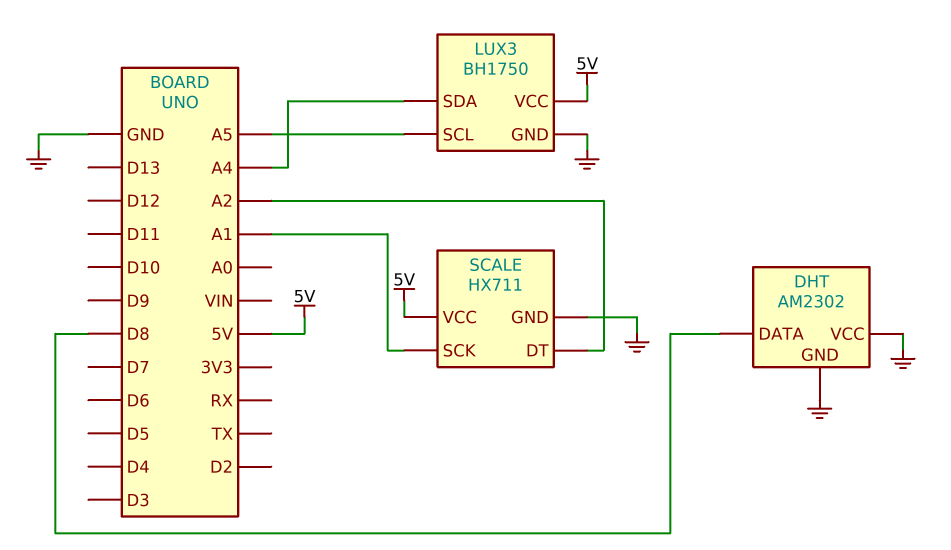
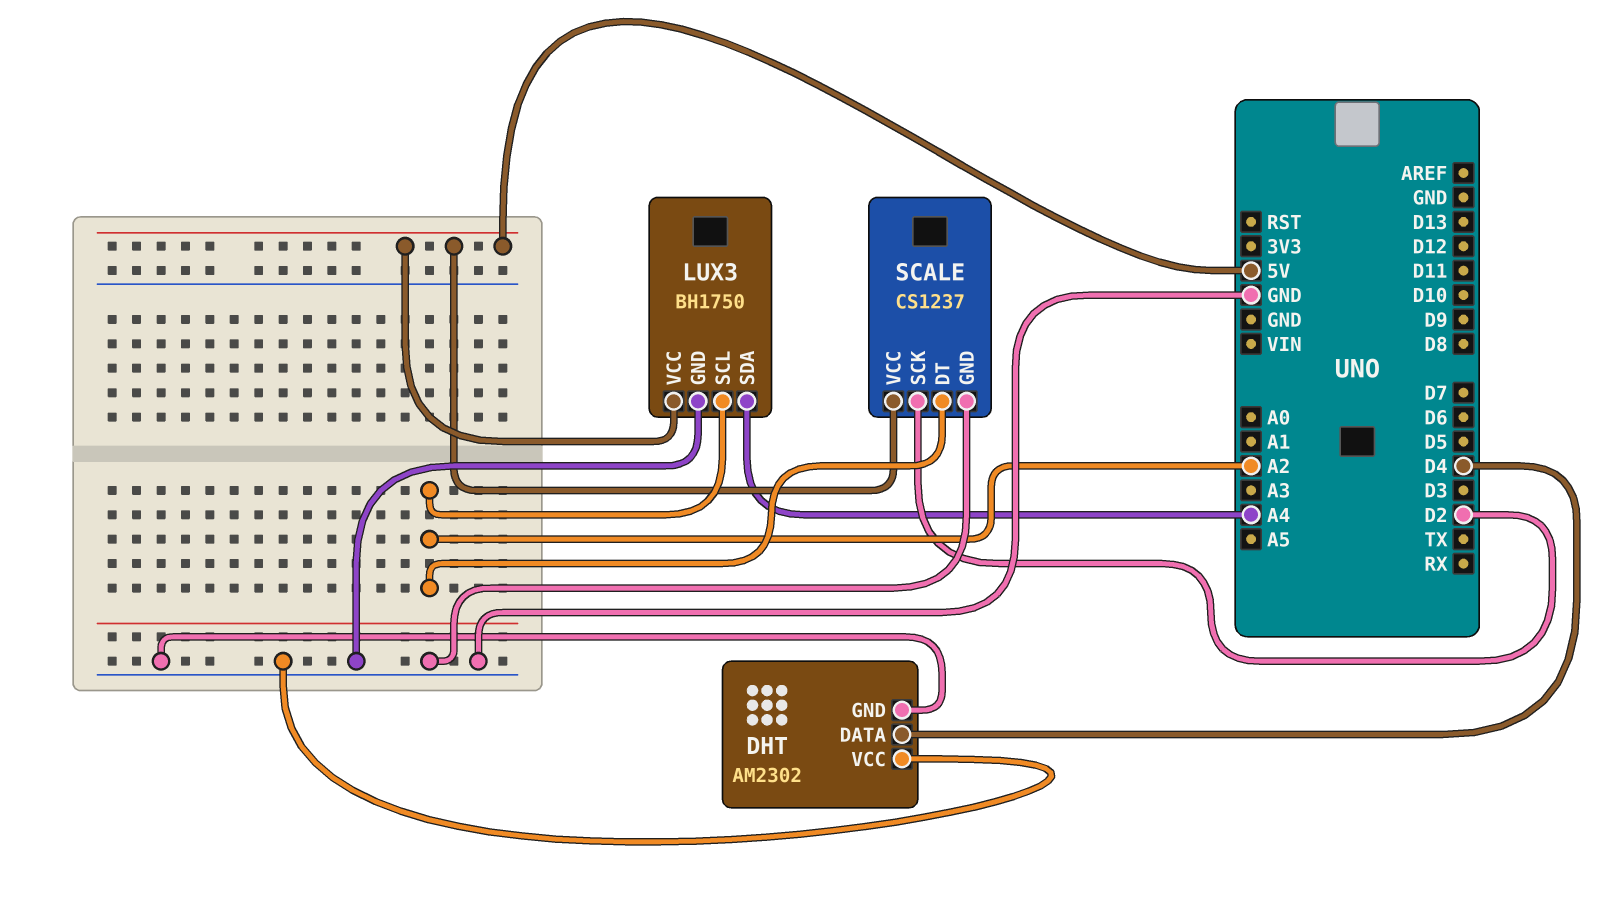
DHT pin DATA: D8 -> D4
LUX3 pin SCL: A5 -> A2
SCALE: HX711 -> CS1237
SCALE pin SCK: A1 -> D2

